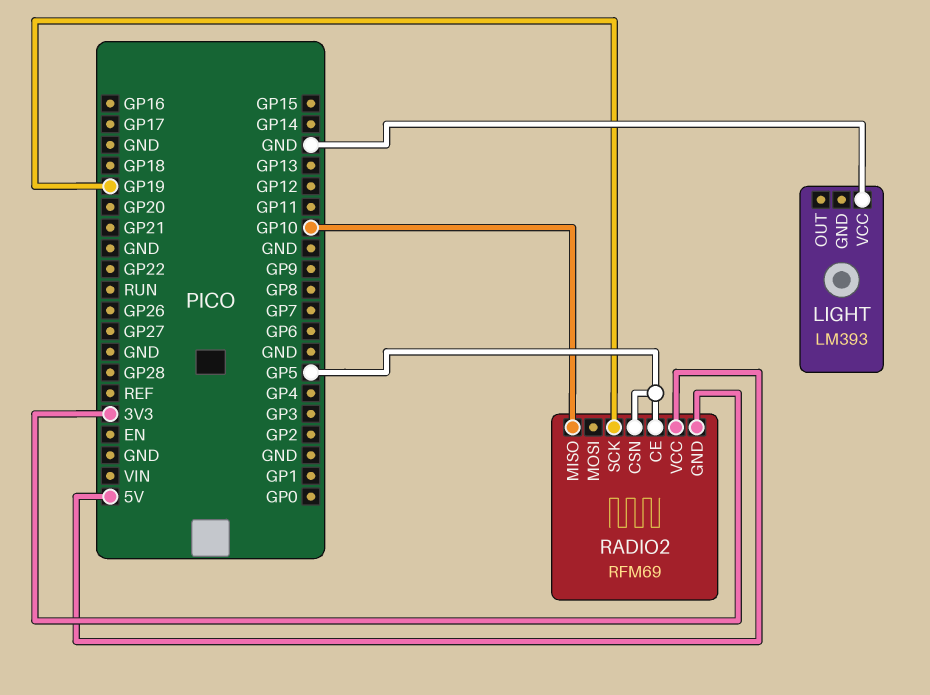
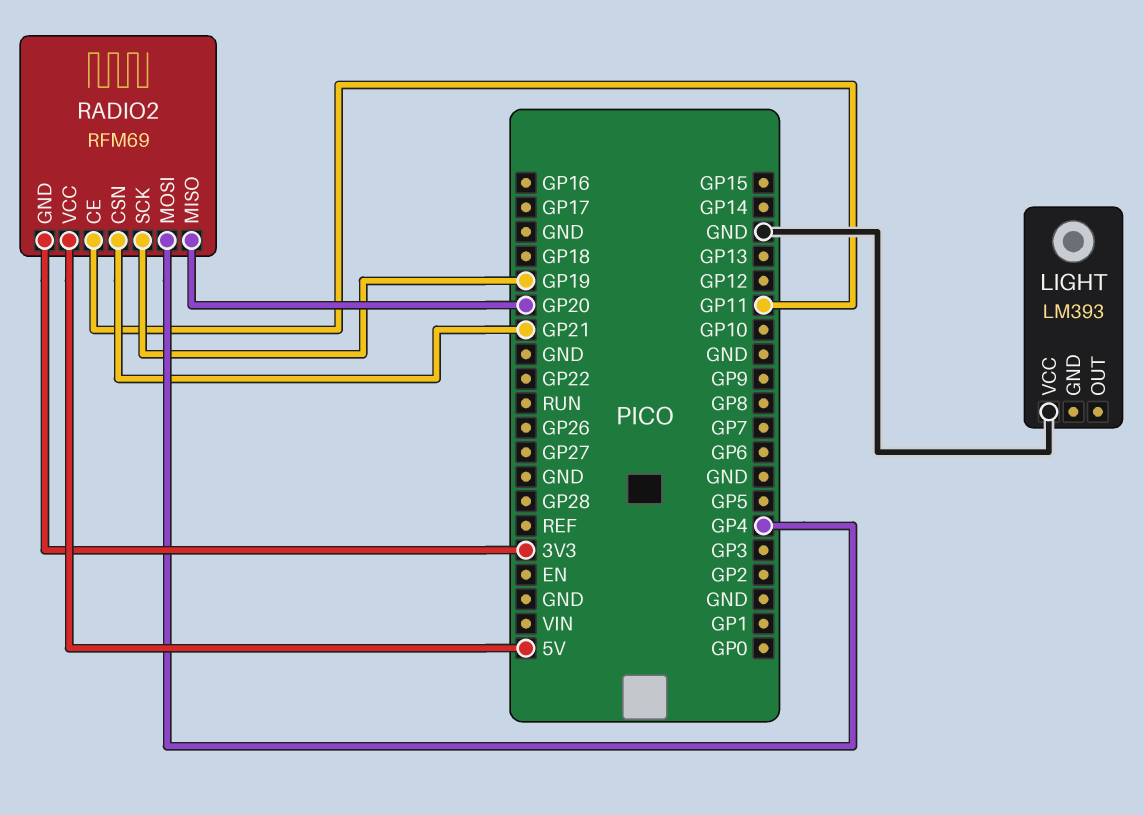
RADIO2 pin CE: GP5 -> GP11
RADIO2 pin CSN: GP5 -> GP21
RADIO2 pin MISO: GP10 -> GP20
RADIO2 pin MOSI: none -> GP4

